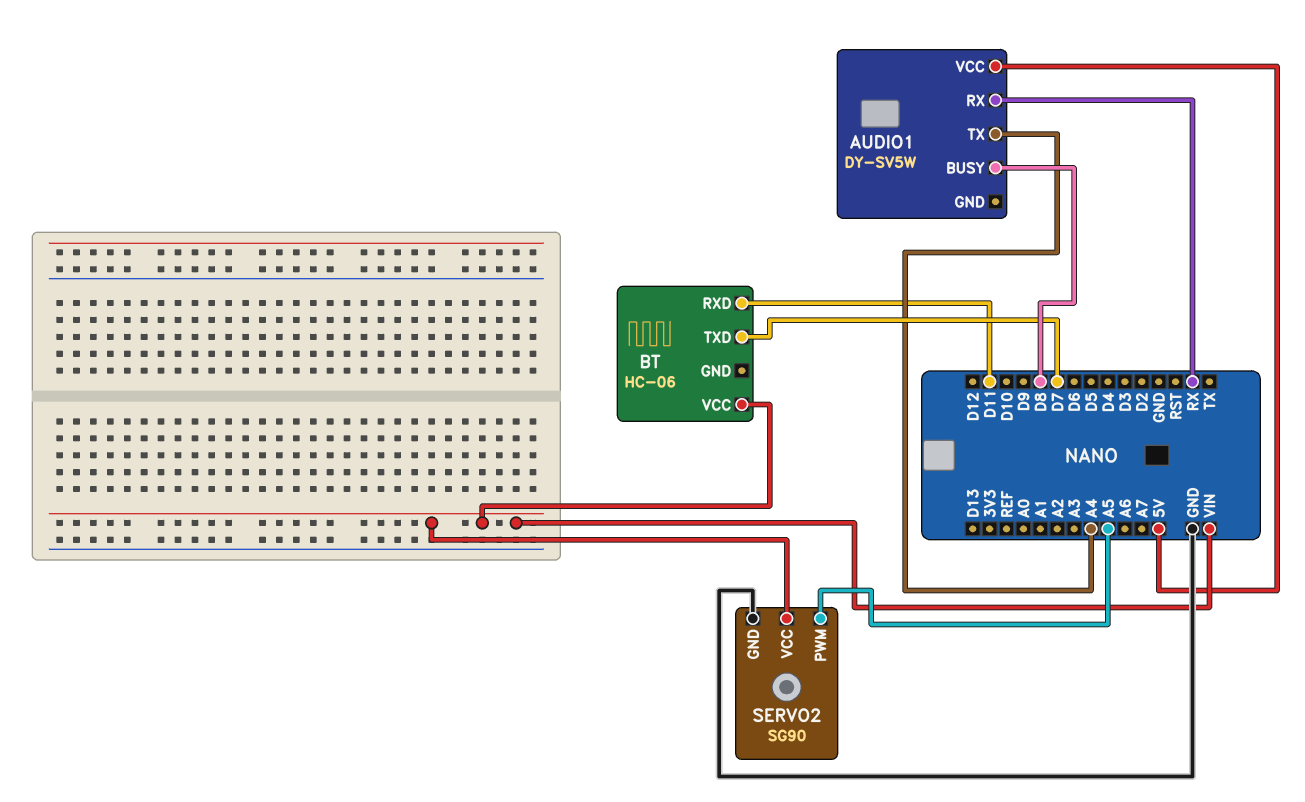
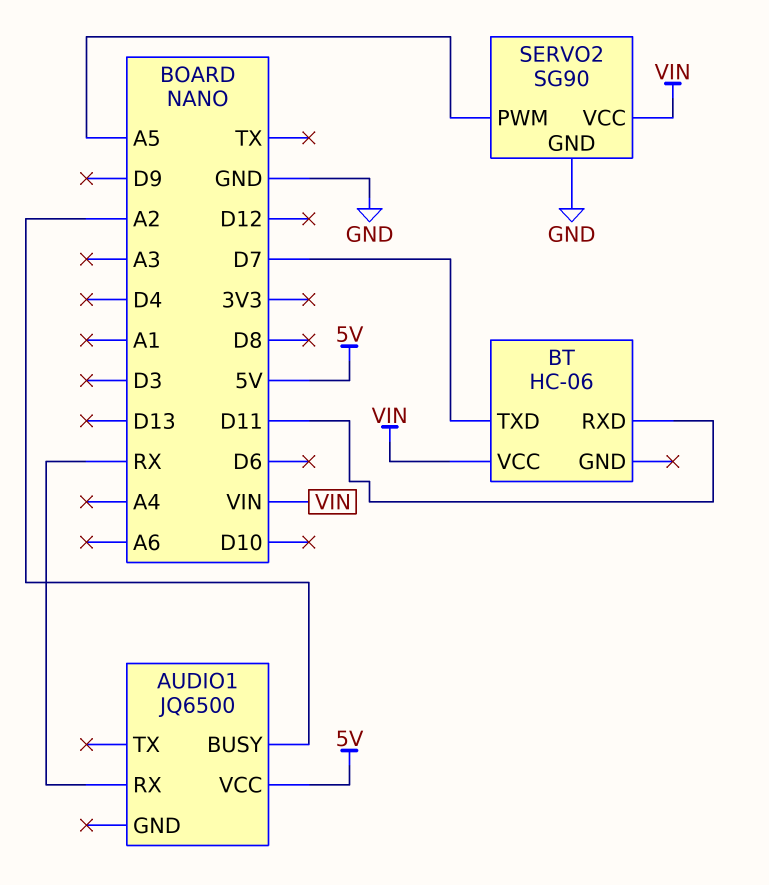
AUDIO1: DY-SV5W -> JQ6500
AUDIO1 pin BUSY: D8 -> A2
AUDIO1 pin TX: A4 -> none

